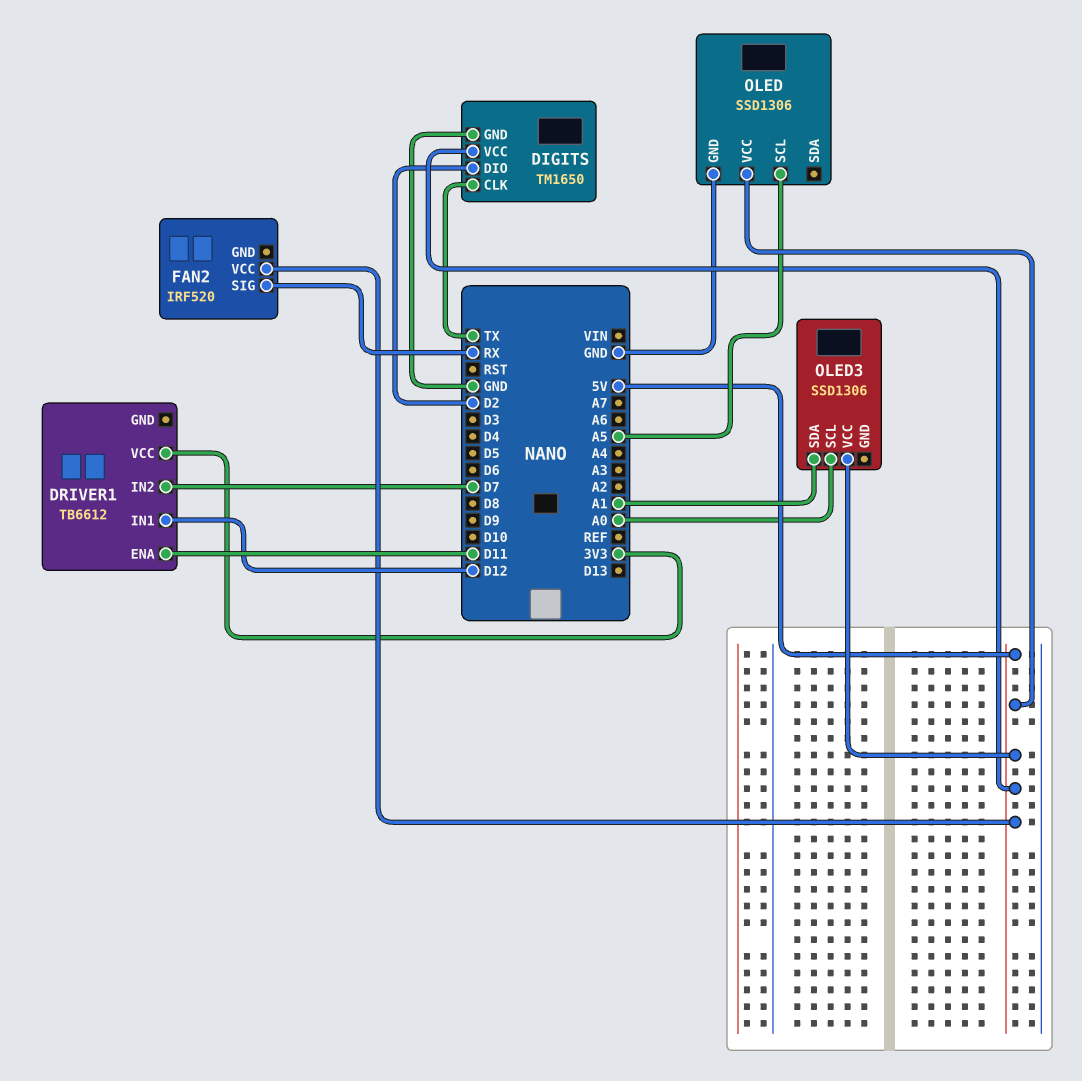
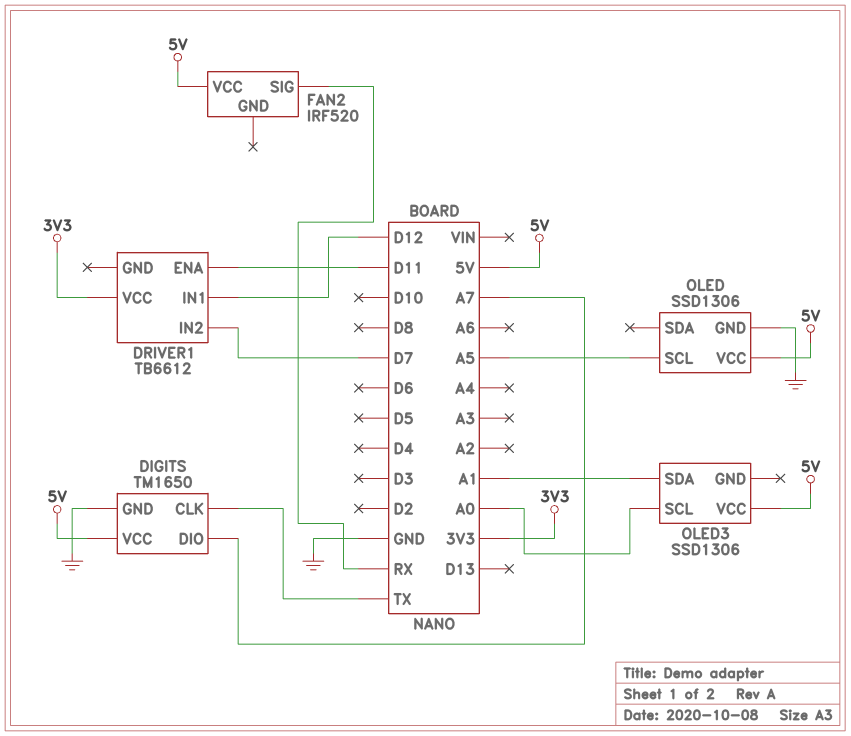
DIGITS pin DIO: D2 -> A7

